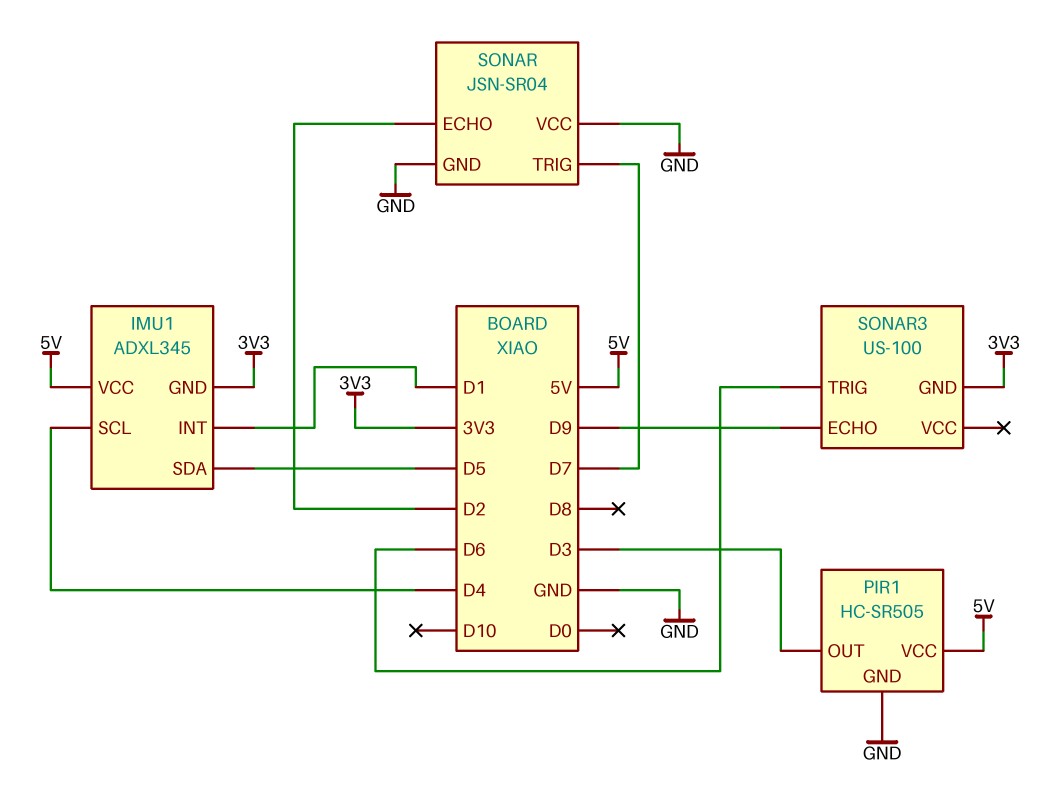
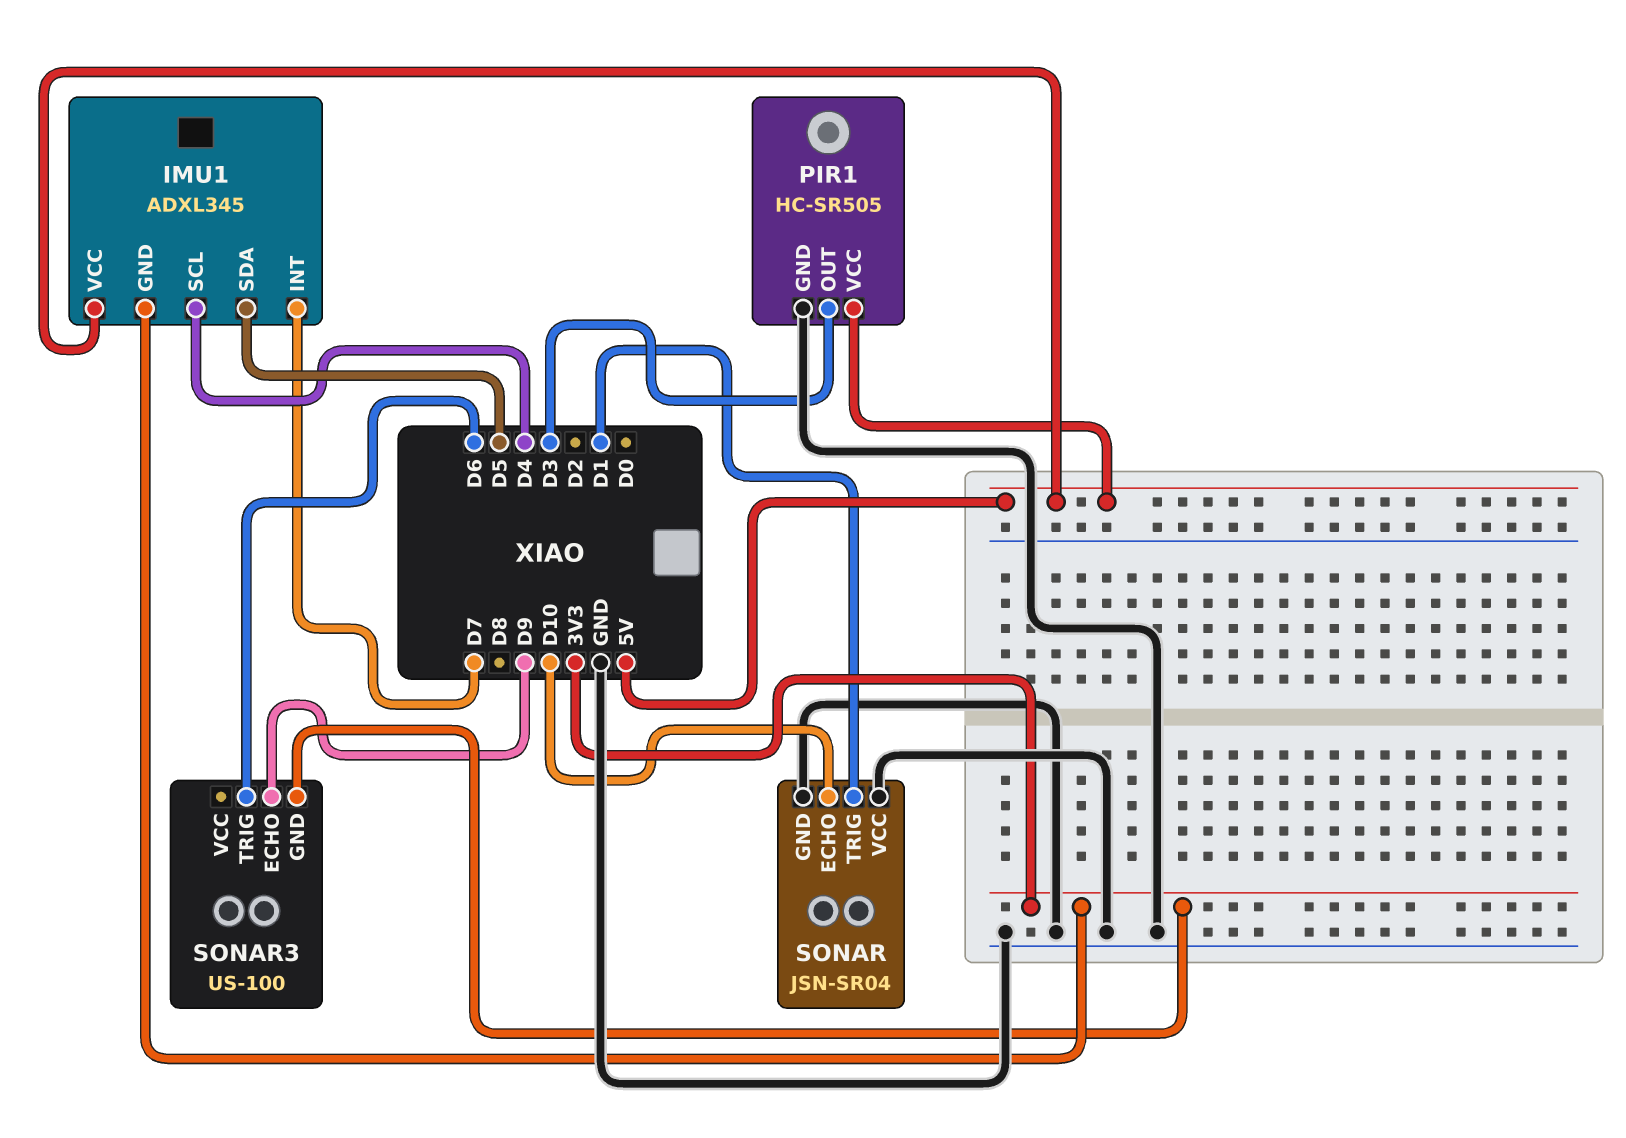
IMU1 pin INT: D1 -> D7
SONAR pin ECHO: D2 -> D10
SONAR pin TRIG: D7 -> D1

